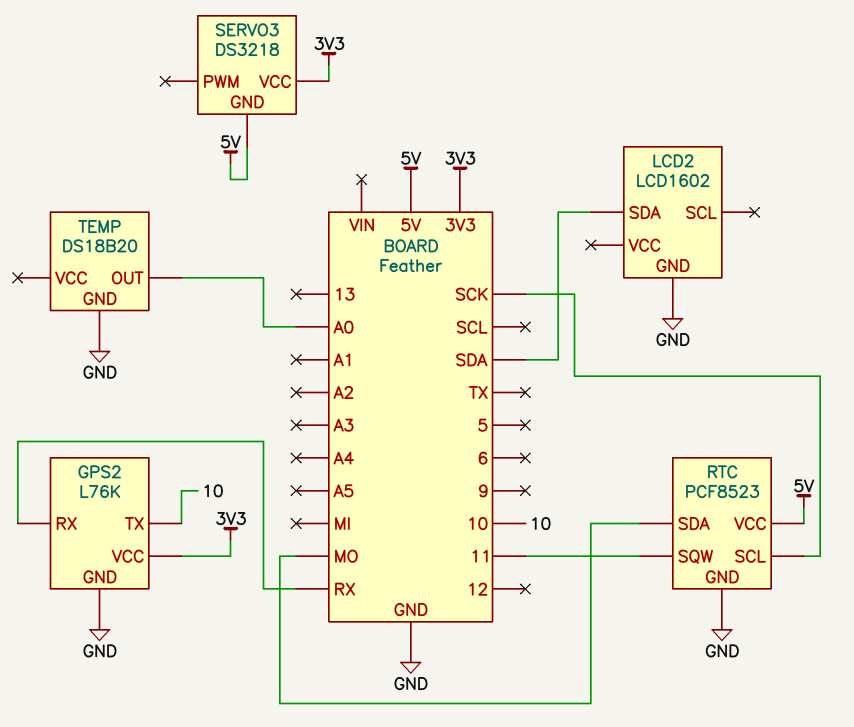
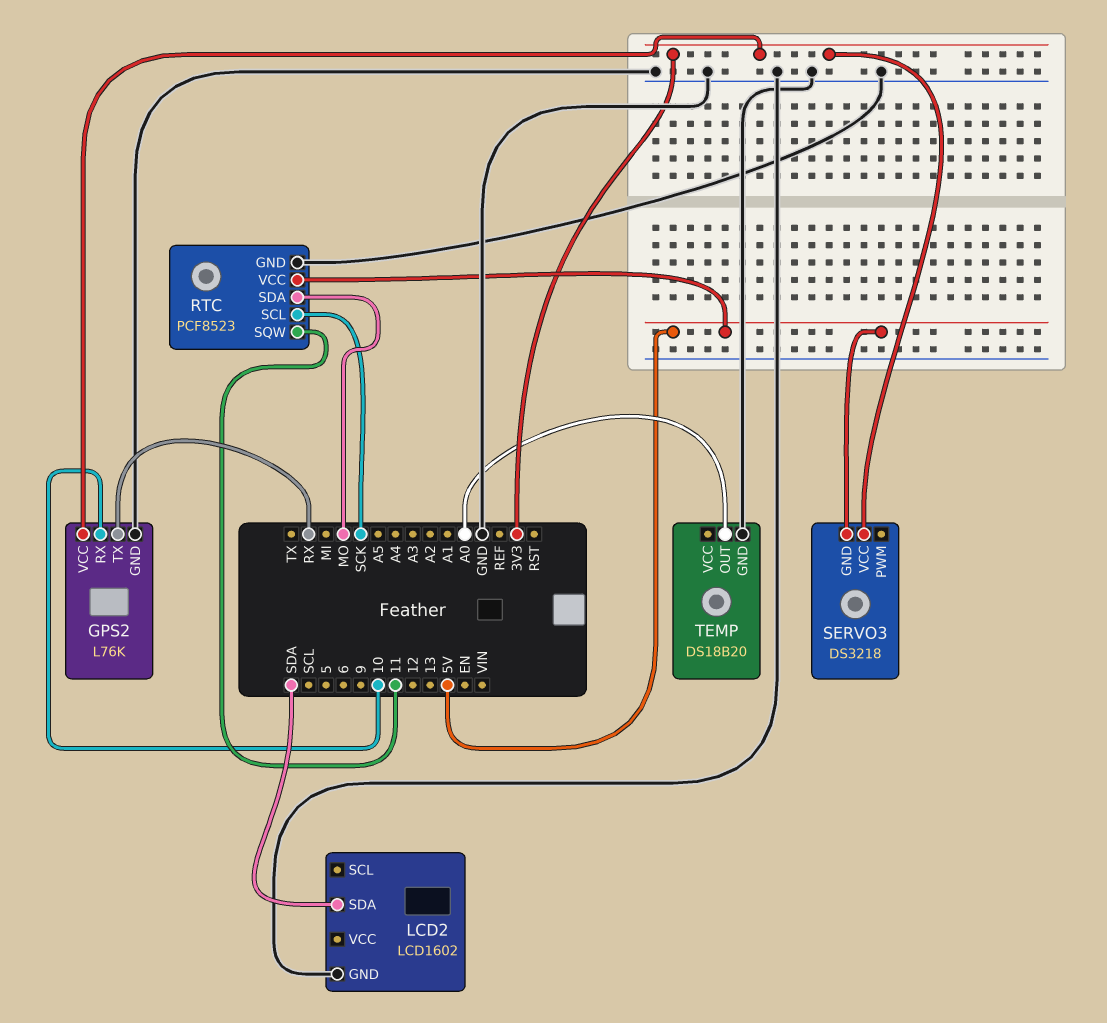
GPS2 pin RX: RX -> 10
GPS2 pin TX: 10 -> RX

